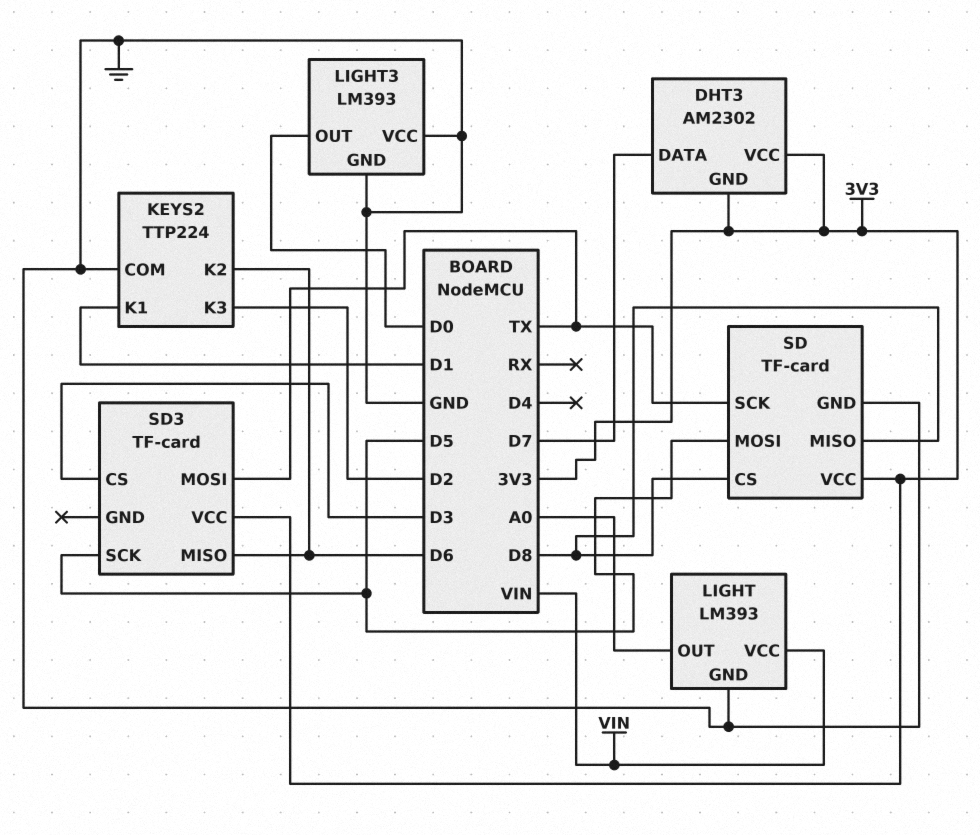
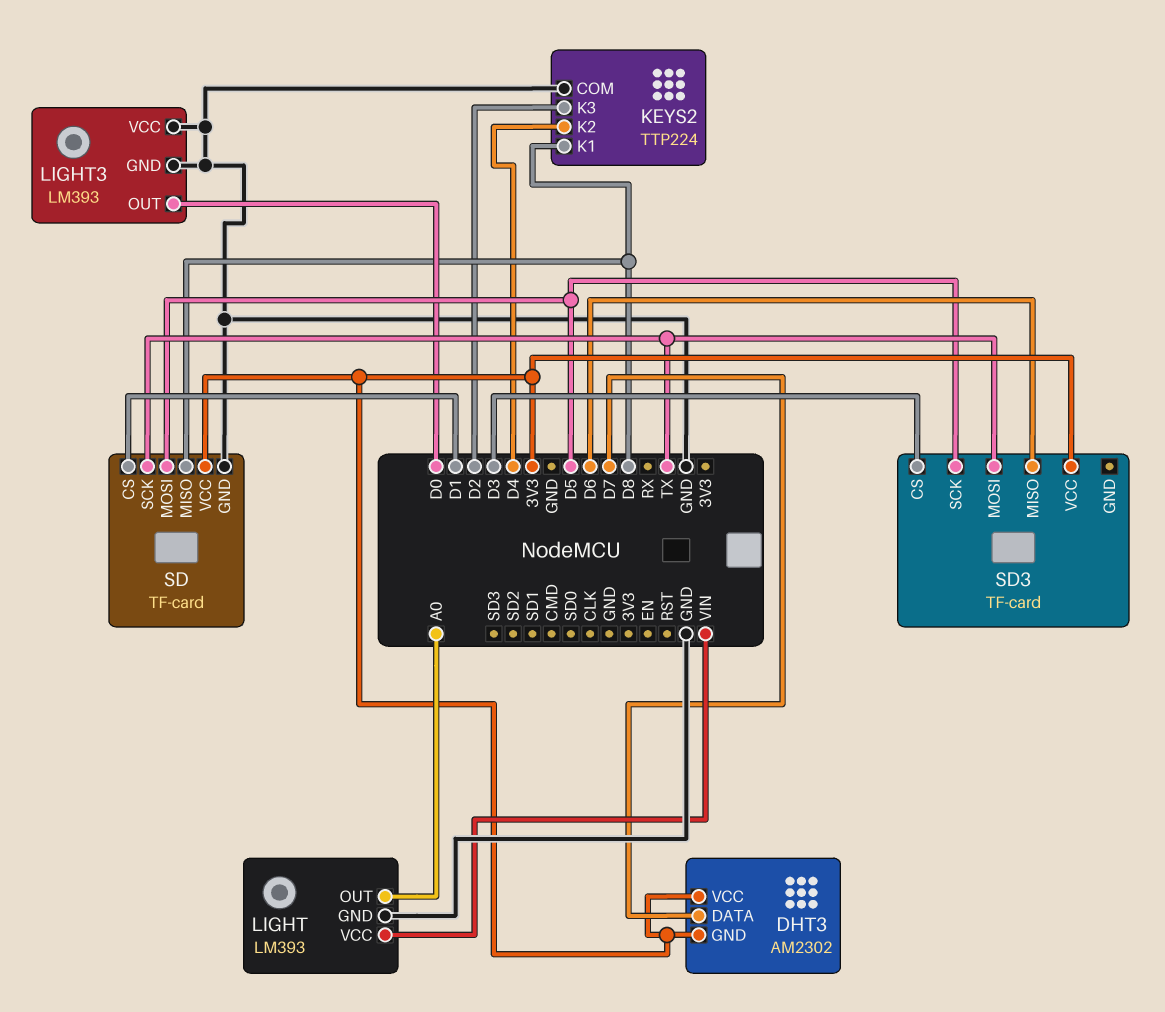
KEYS2 pin K1: D1 -> D8
KEYS2 pin K2: D6 -> D4
SD pin CS: D8 -> D1

